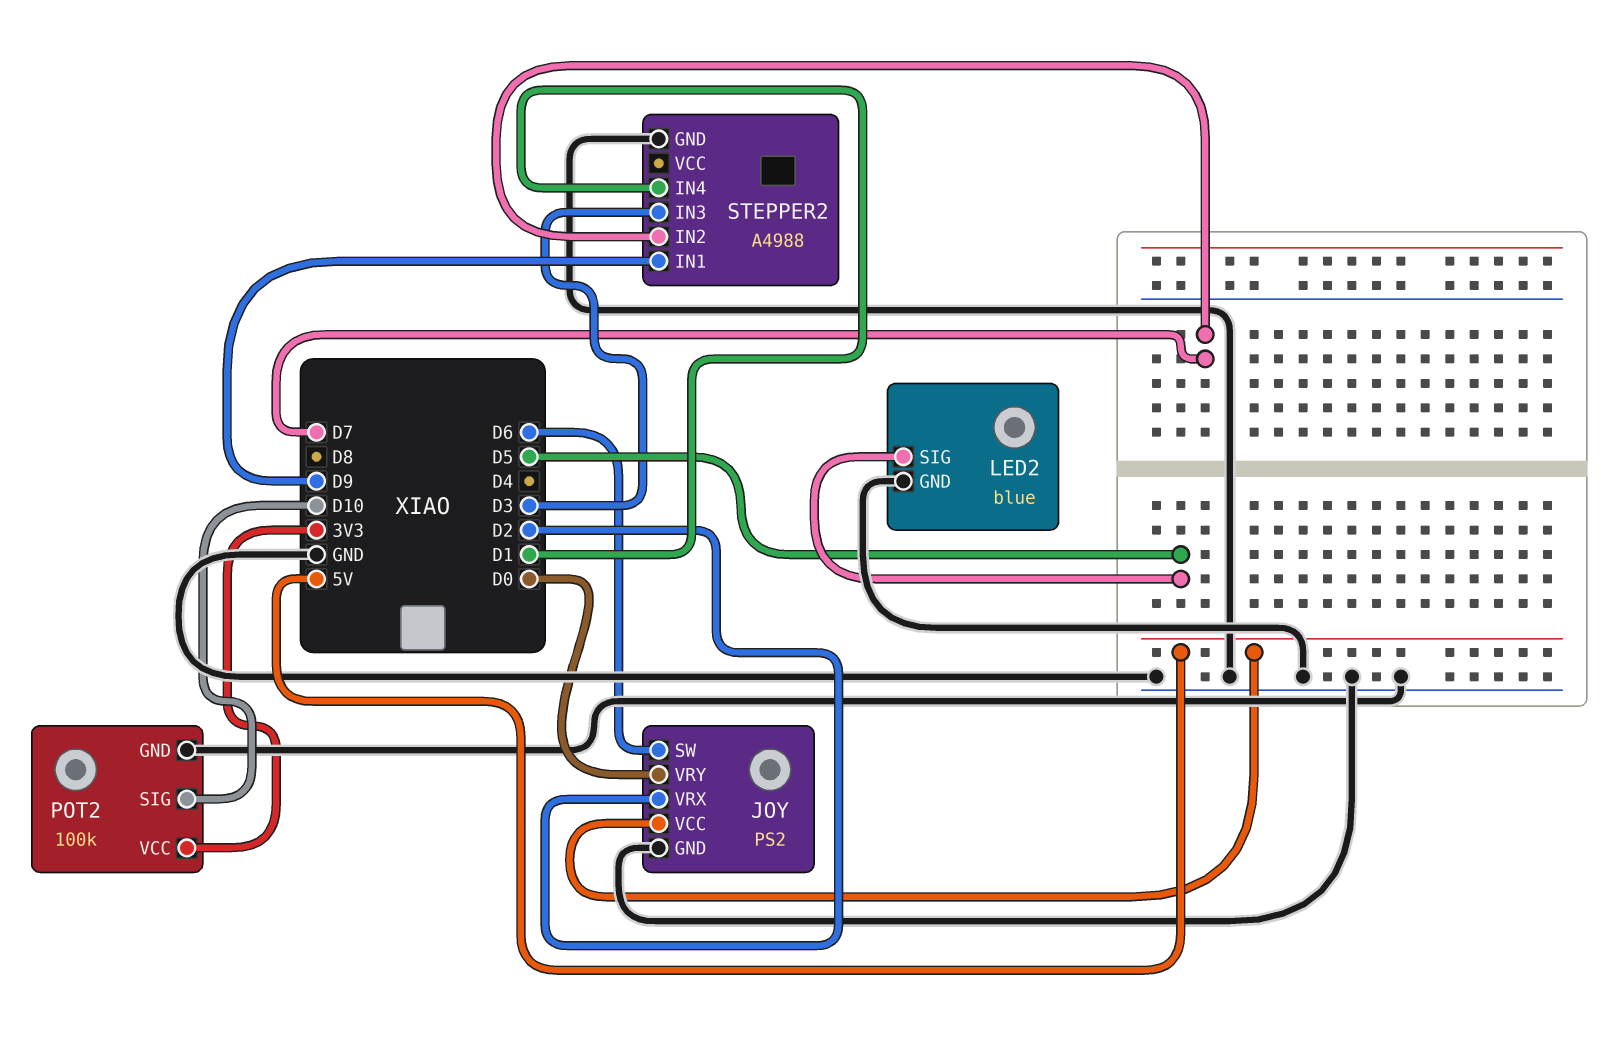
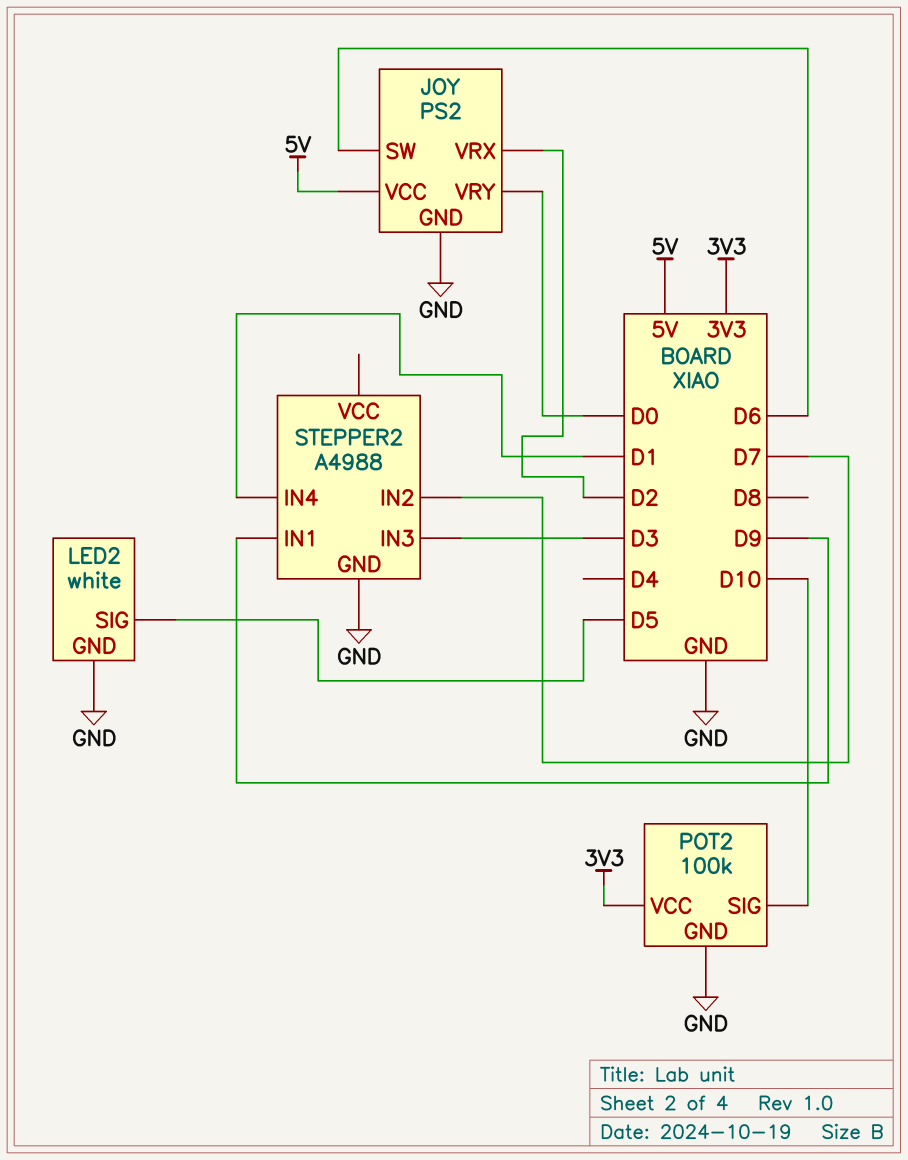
LED2: blue -> white

